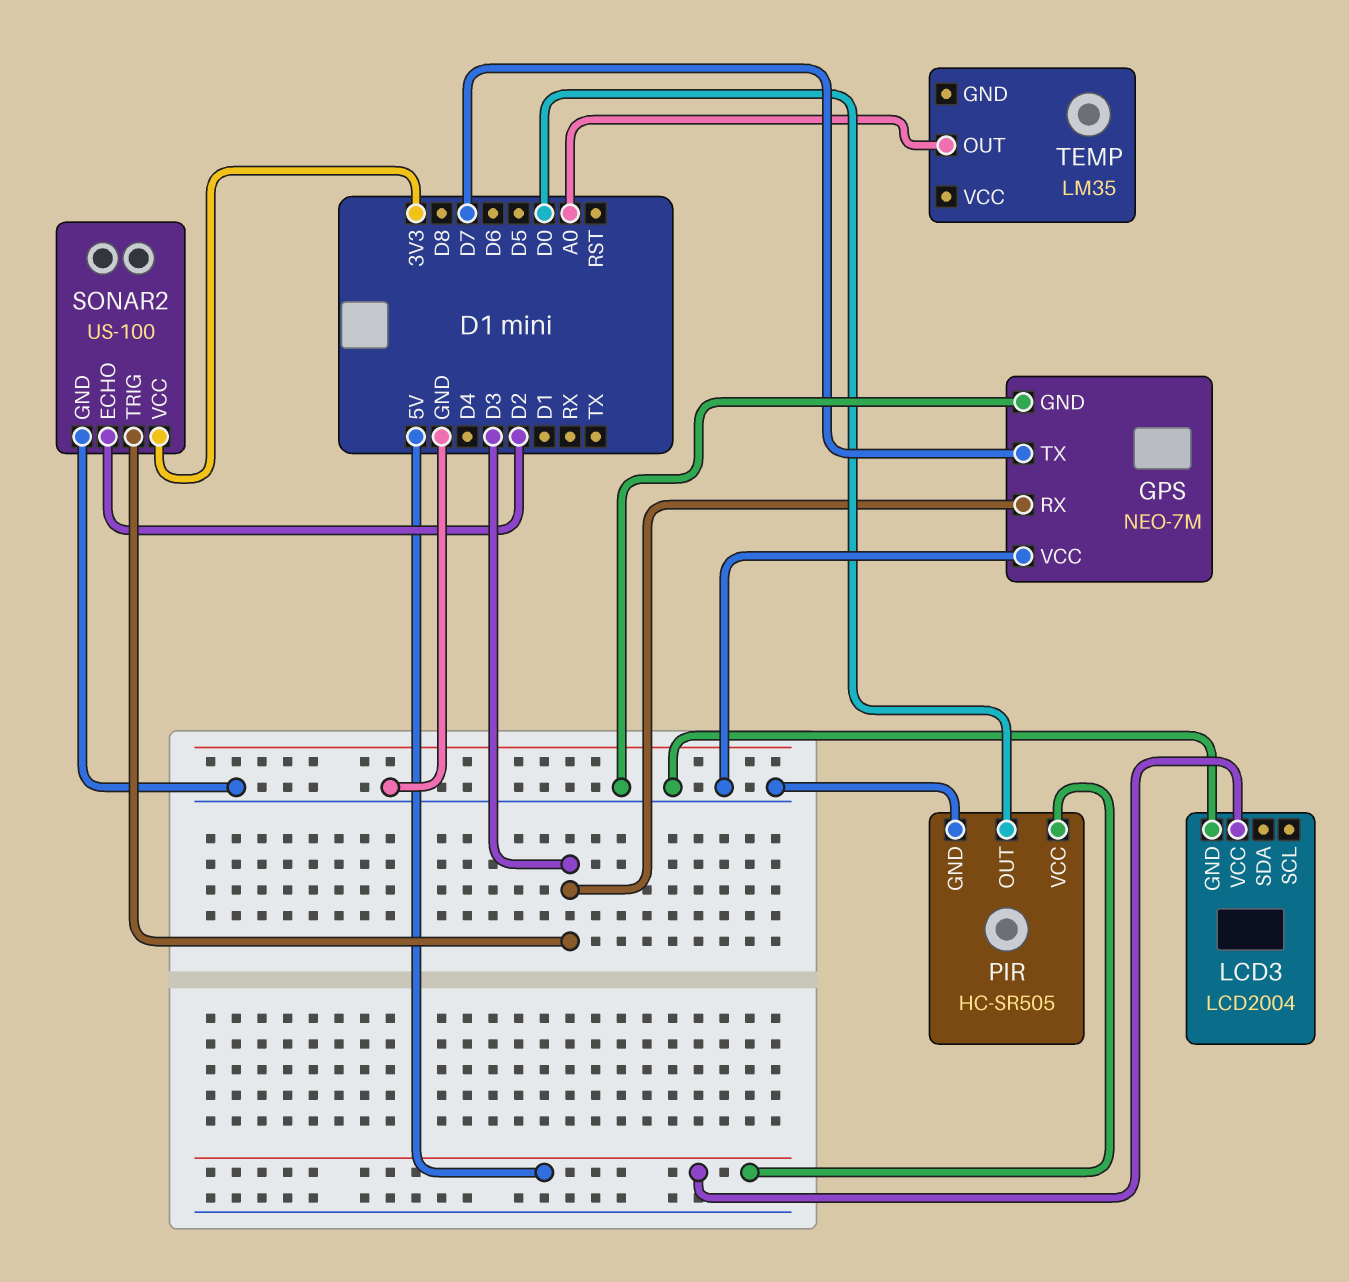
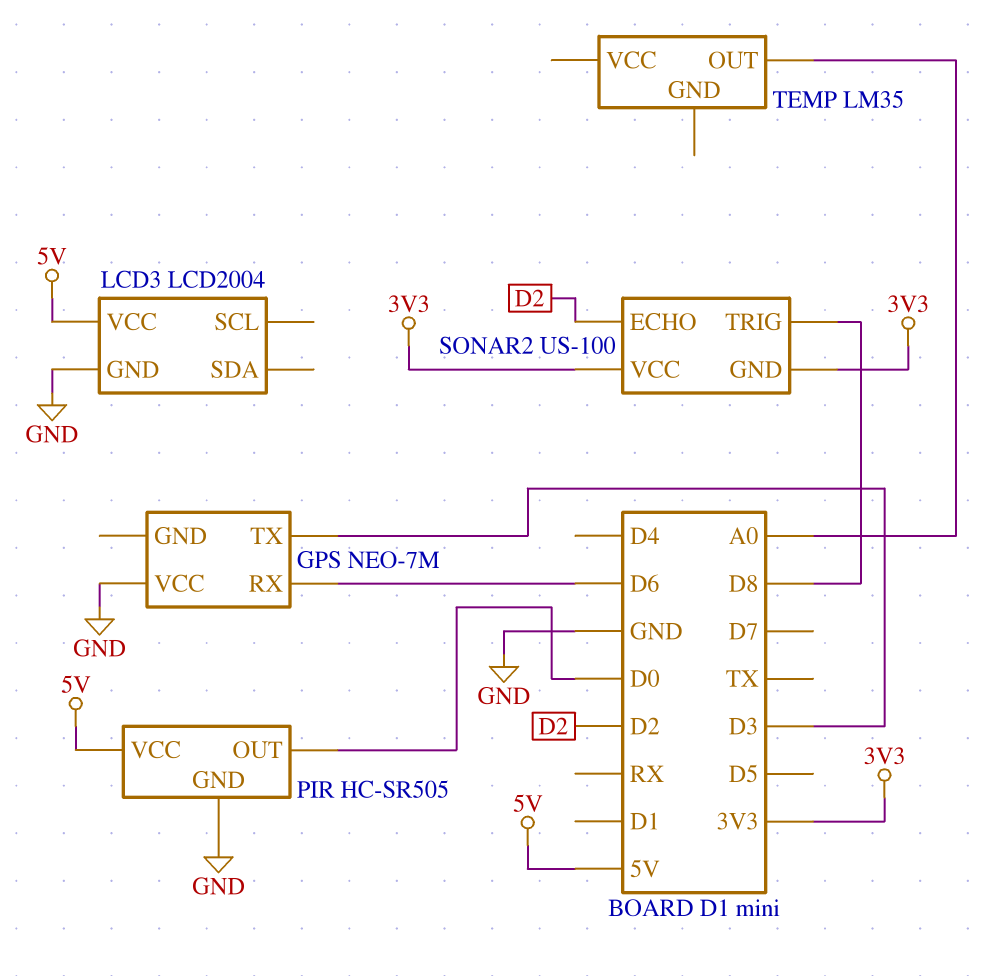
GPS pin GND: GND -> none
GPS pin RX: D3 -> D6
GPS pin TX: D7 -> D3
SONAR2 pin GND: GND -> 3V3
SONAR2 pin TRIG: D3 -> D8

